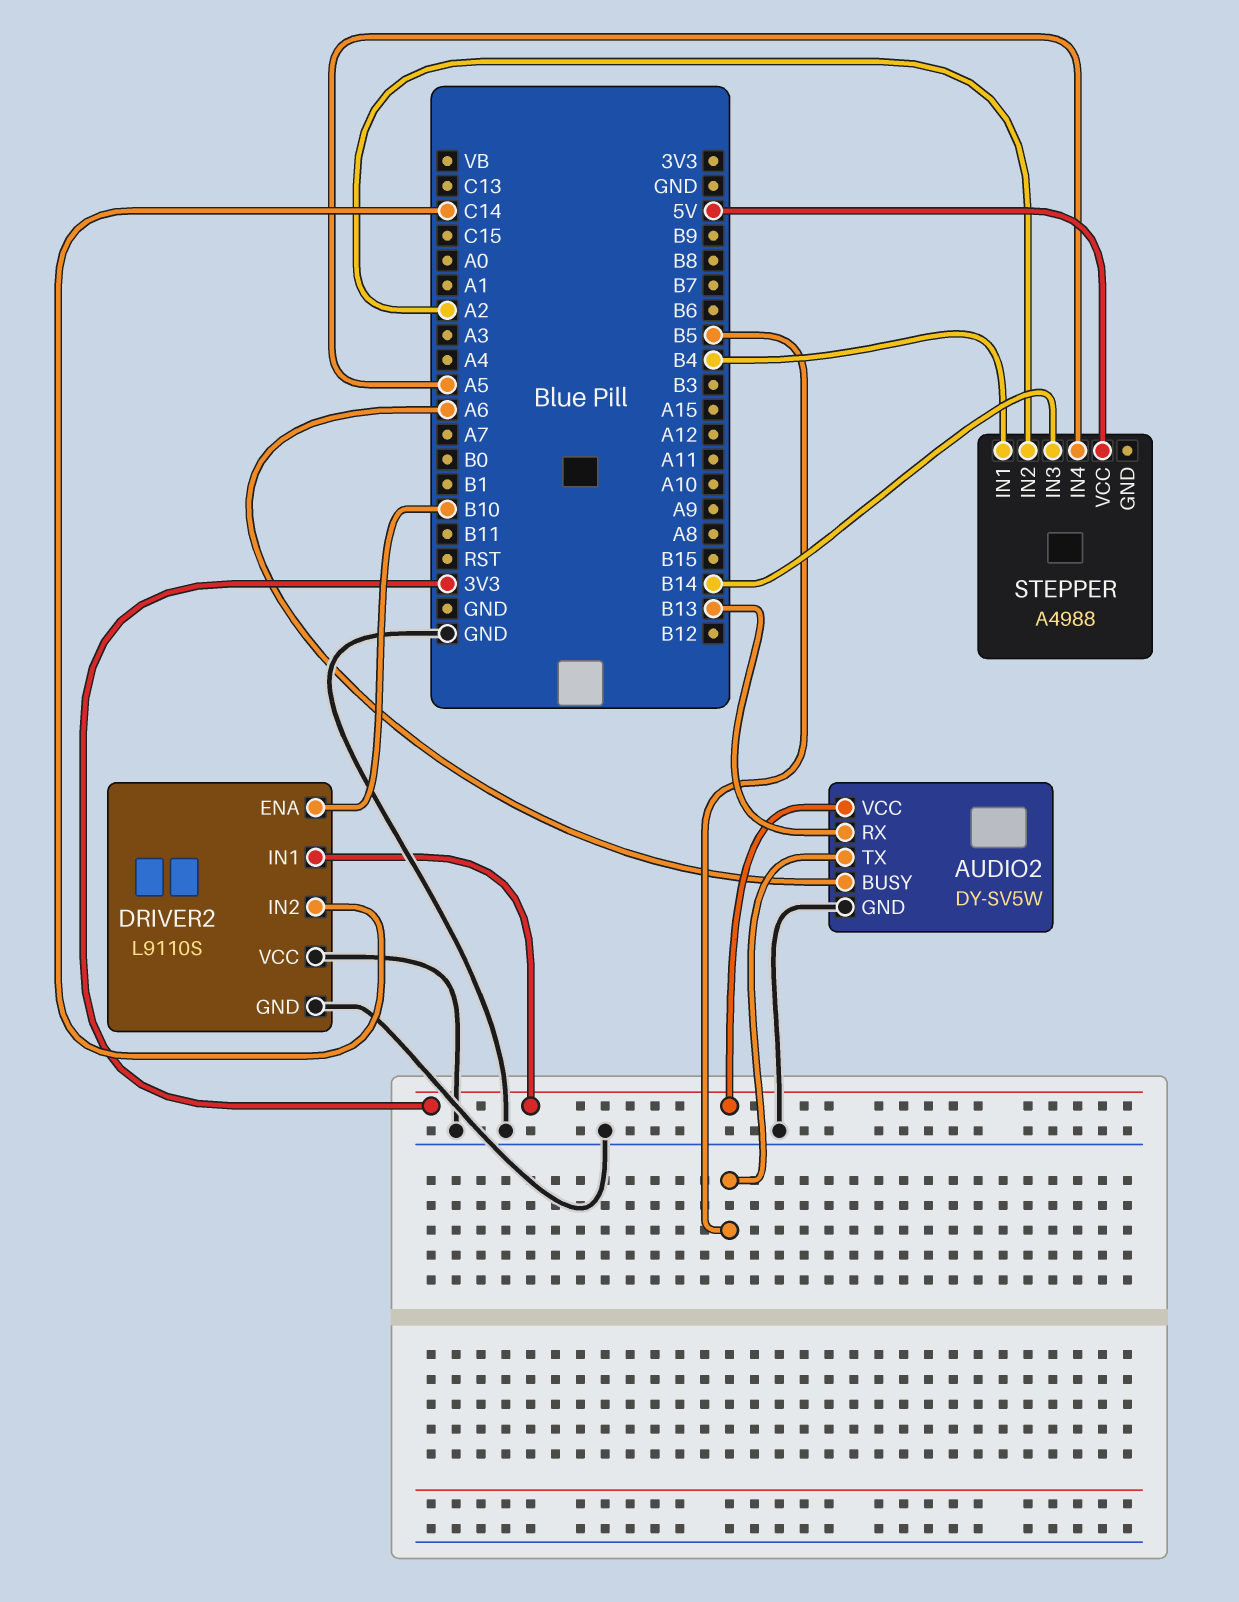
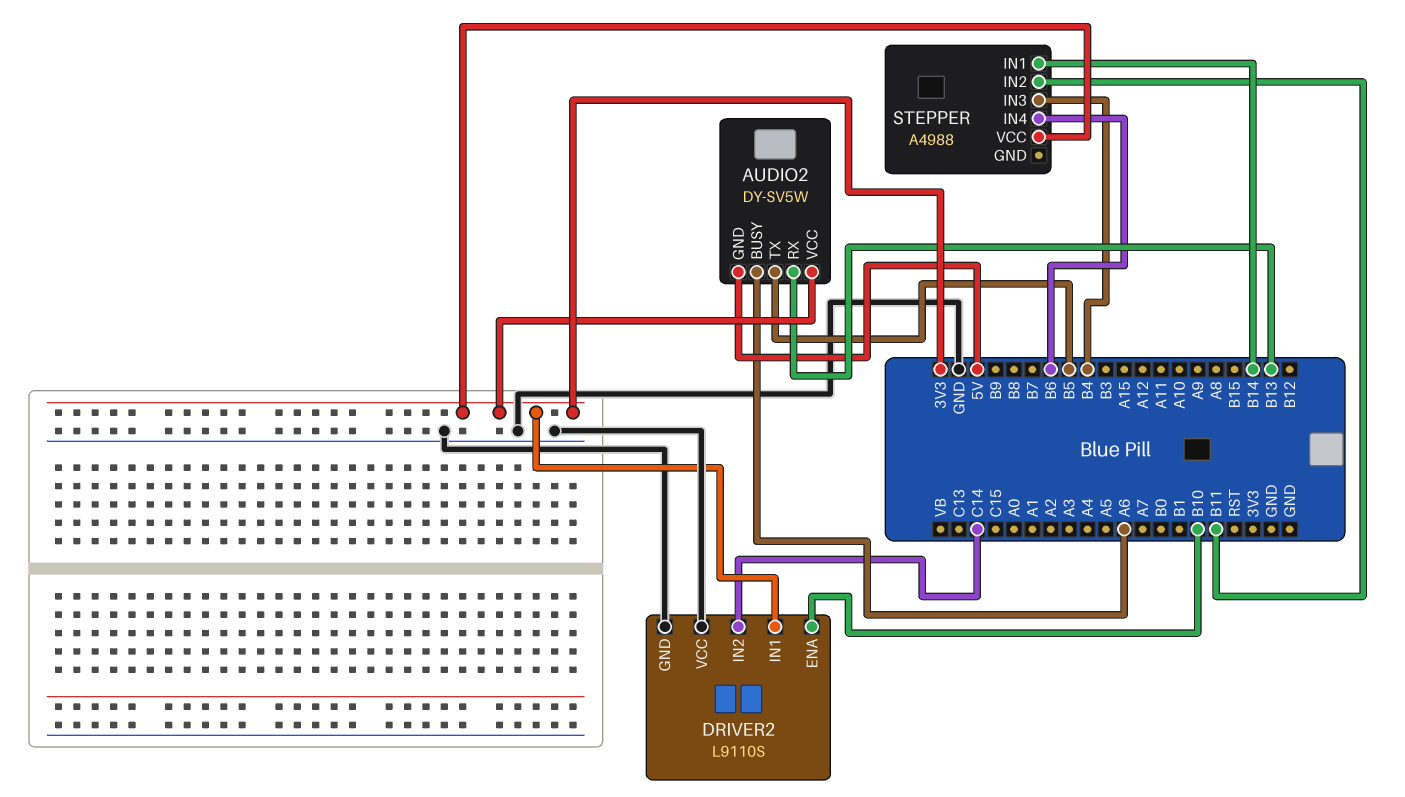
AUDIO2 pin GND: GND -> 5V
STEPPER pin IN1: B4 -> B14
STEPPER pin IN2: A2 -> B11
STEPPER pin IN3: B14 -> B4
STEPPER pin IN4: A5 -> B6
STEPPER pin VCC: 5V -> 3V3

